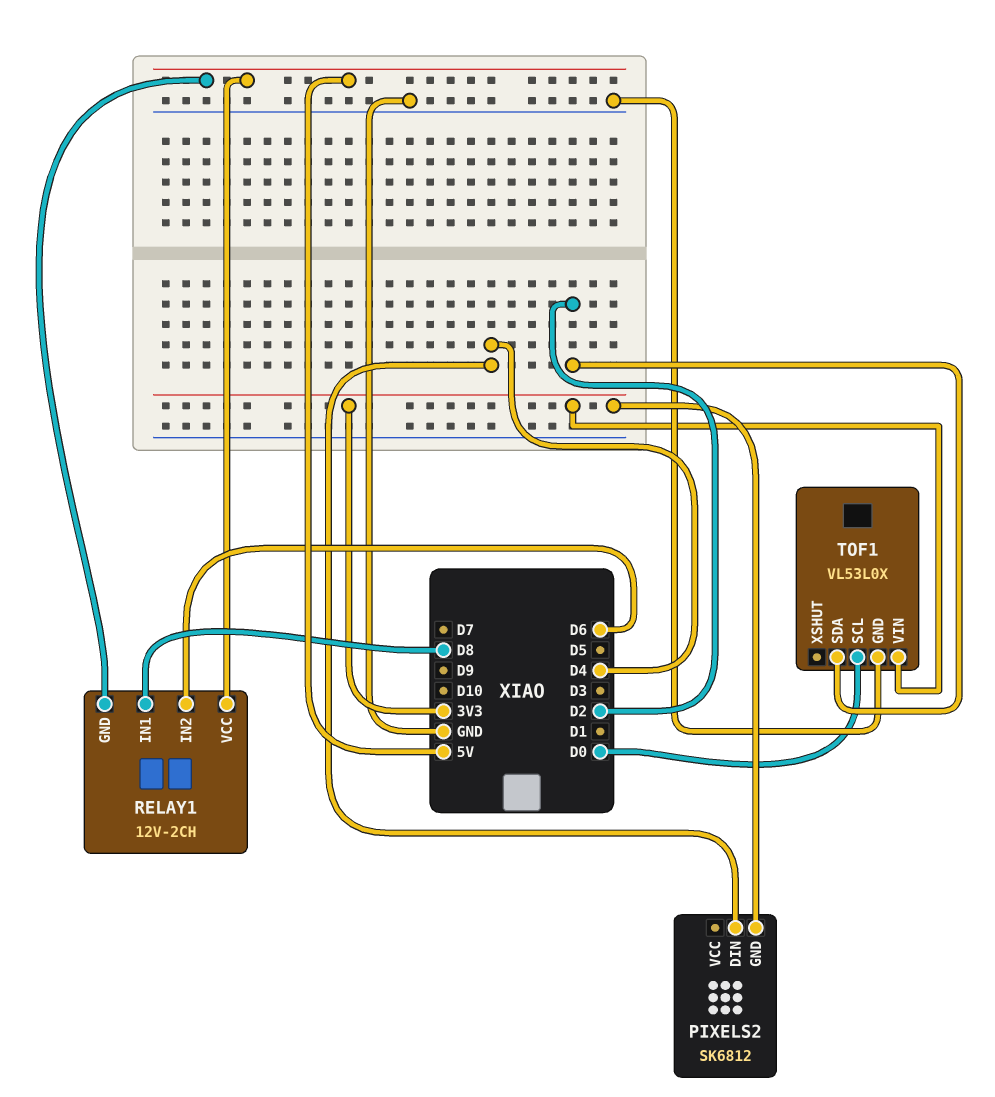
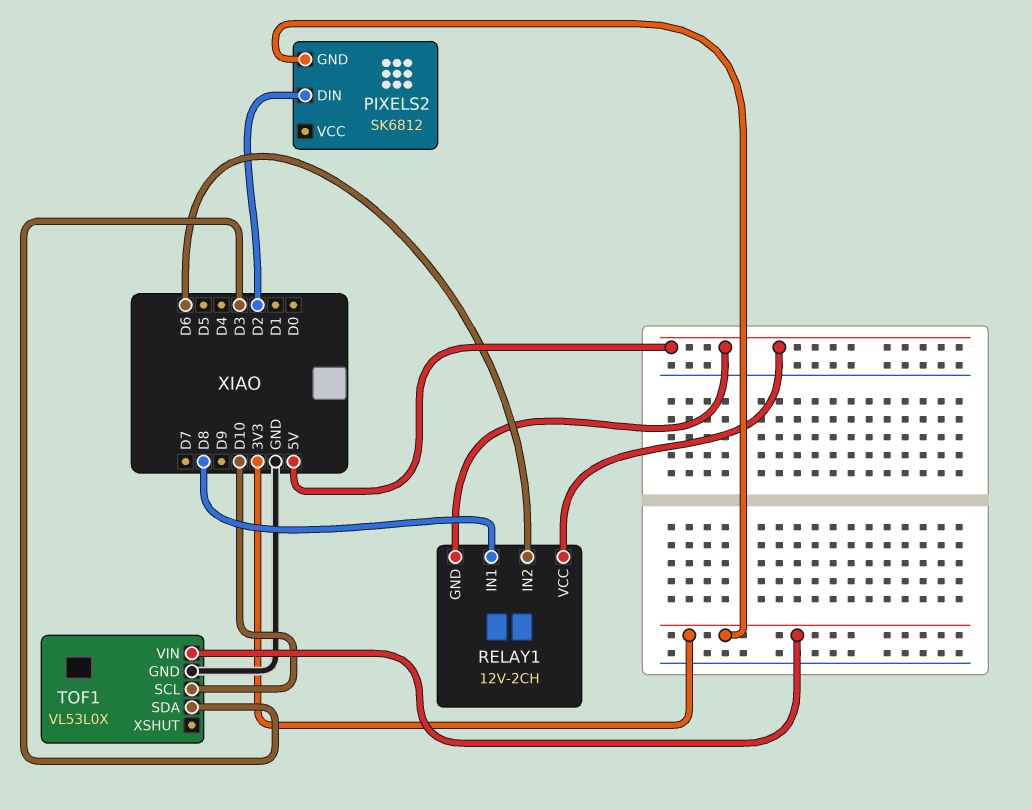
PIXELS2 pin DIN: D4 -> D2
TOF1 pin SCL: D0 -> D10
TOF1 pin SDA: D2 -> D3

